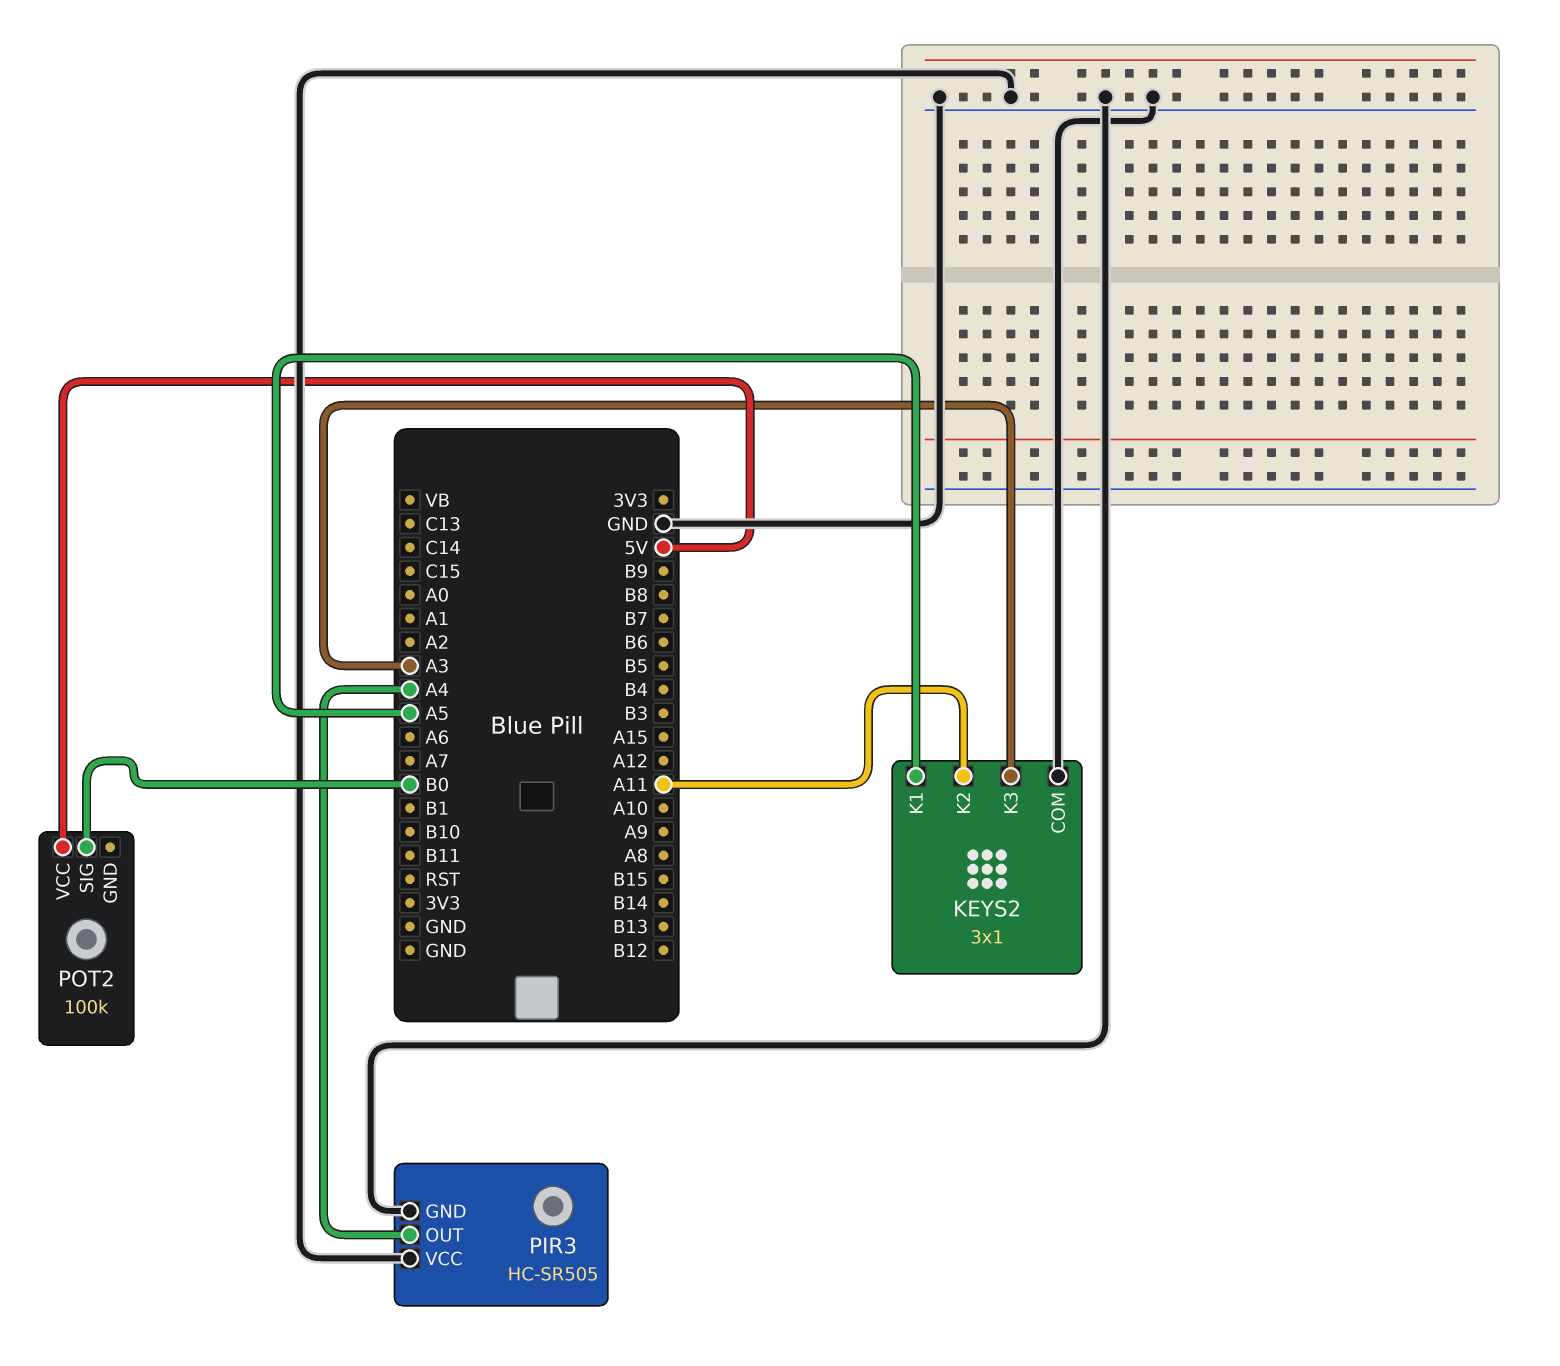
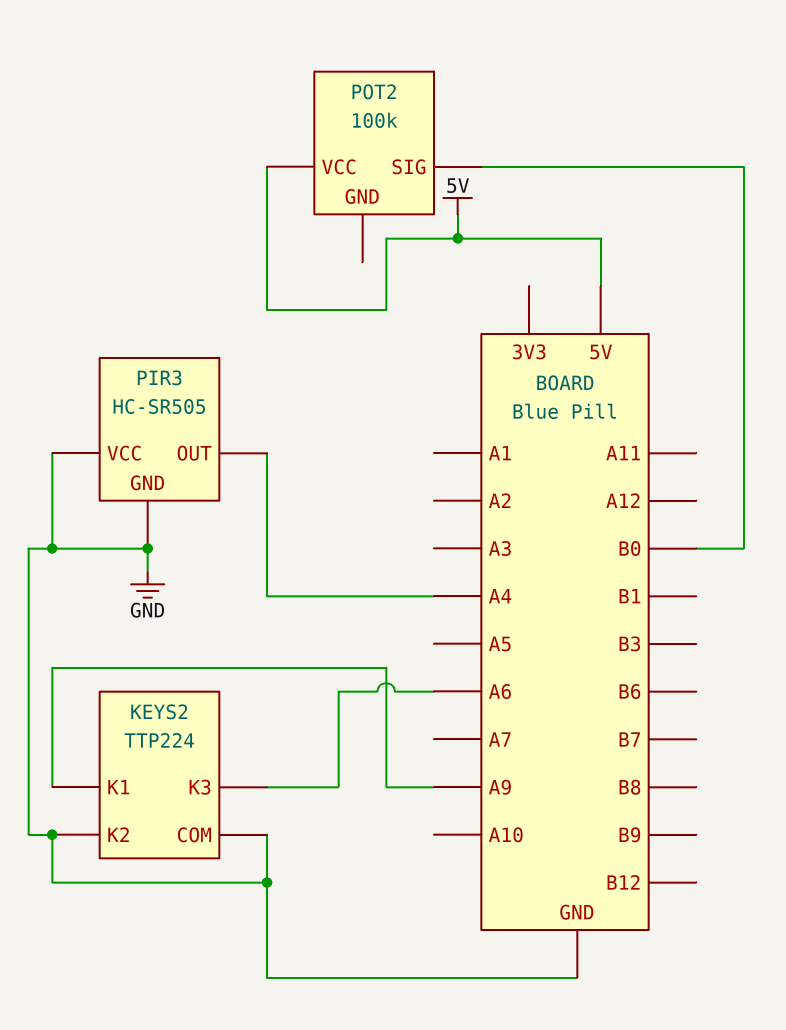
KEYS2: 3x1 -> TTP224
KEYS2 pin K1: A5 -> A9
KEYS2 pin K2: A11 -> GND
KEYS2 pin K3: A3 -> A6

